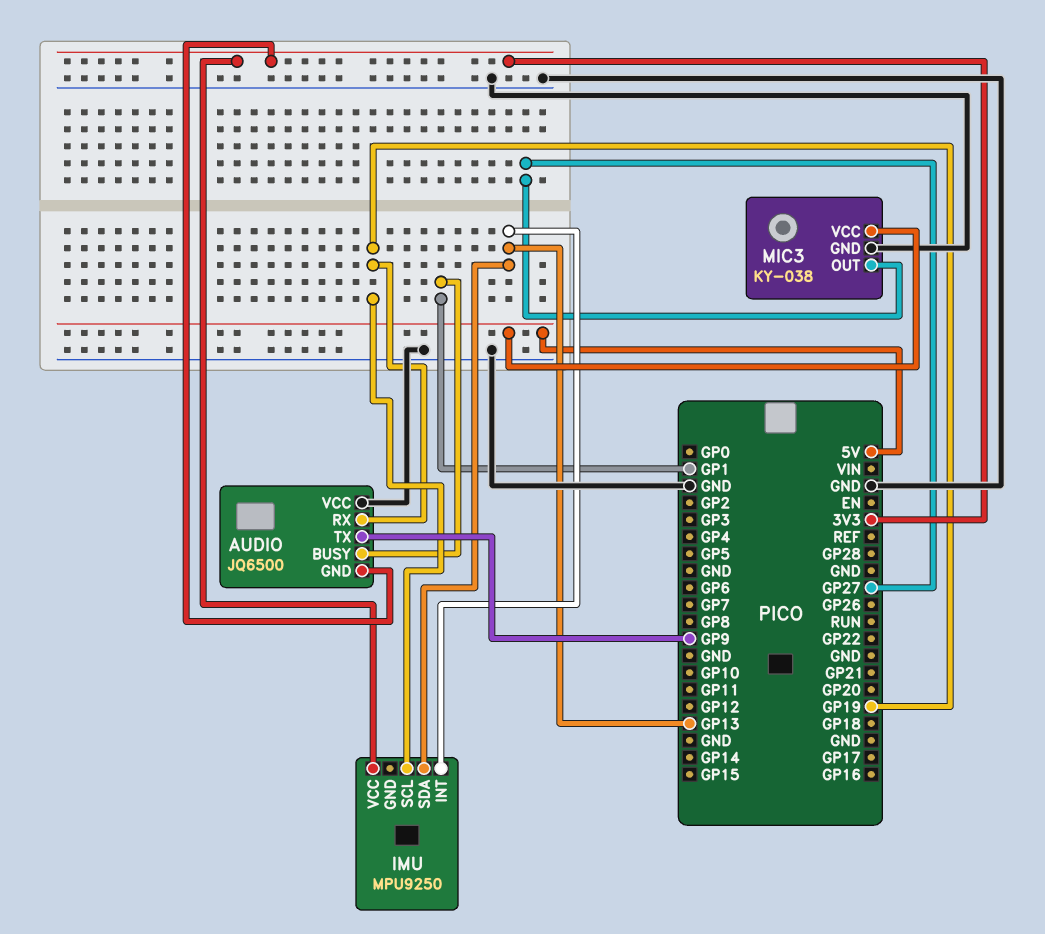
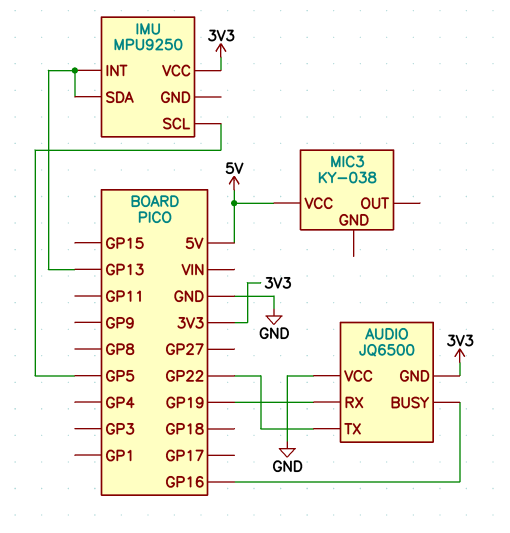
AUDIO pin BUSY: GP1 -> GP16
AUDIO pin TX: GP9 -> GP22
IMU pin SCL: GP19 -> GP5
MIC3 pin GND: GND -> none
MIC3 pin OUT: GP27 -> none

